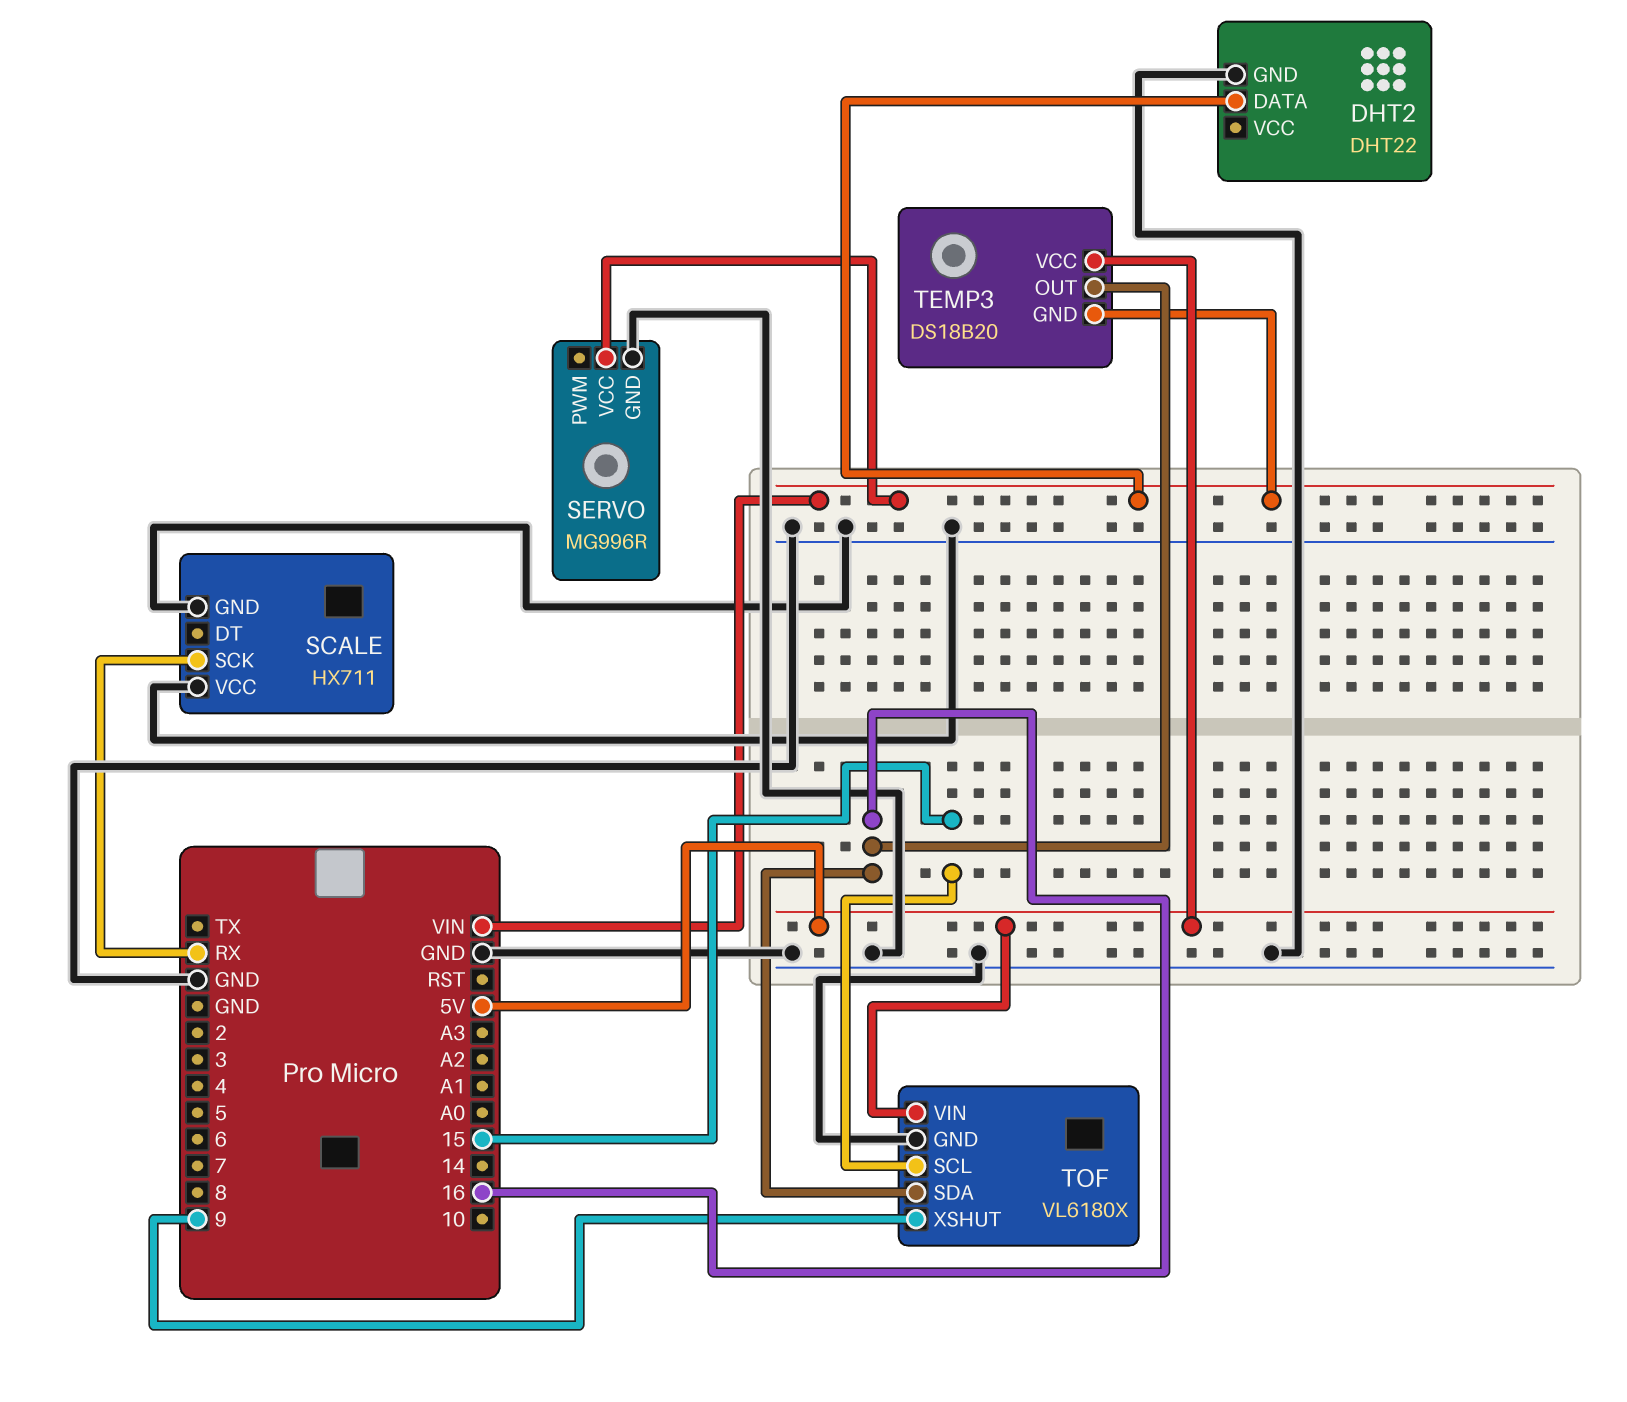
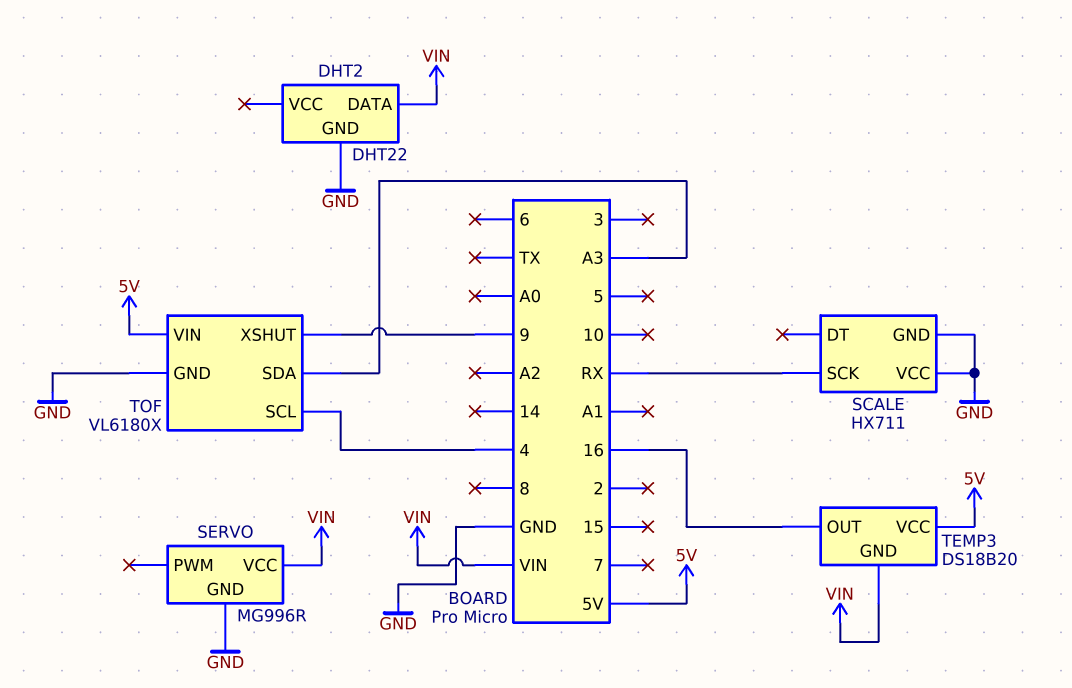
TOF pin SCL: 15 -> 4
TOF pin SDA: 16 -> A3

